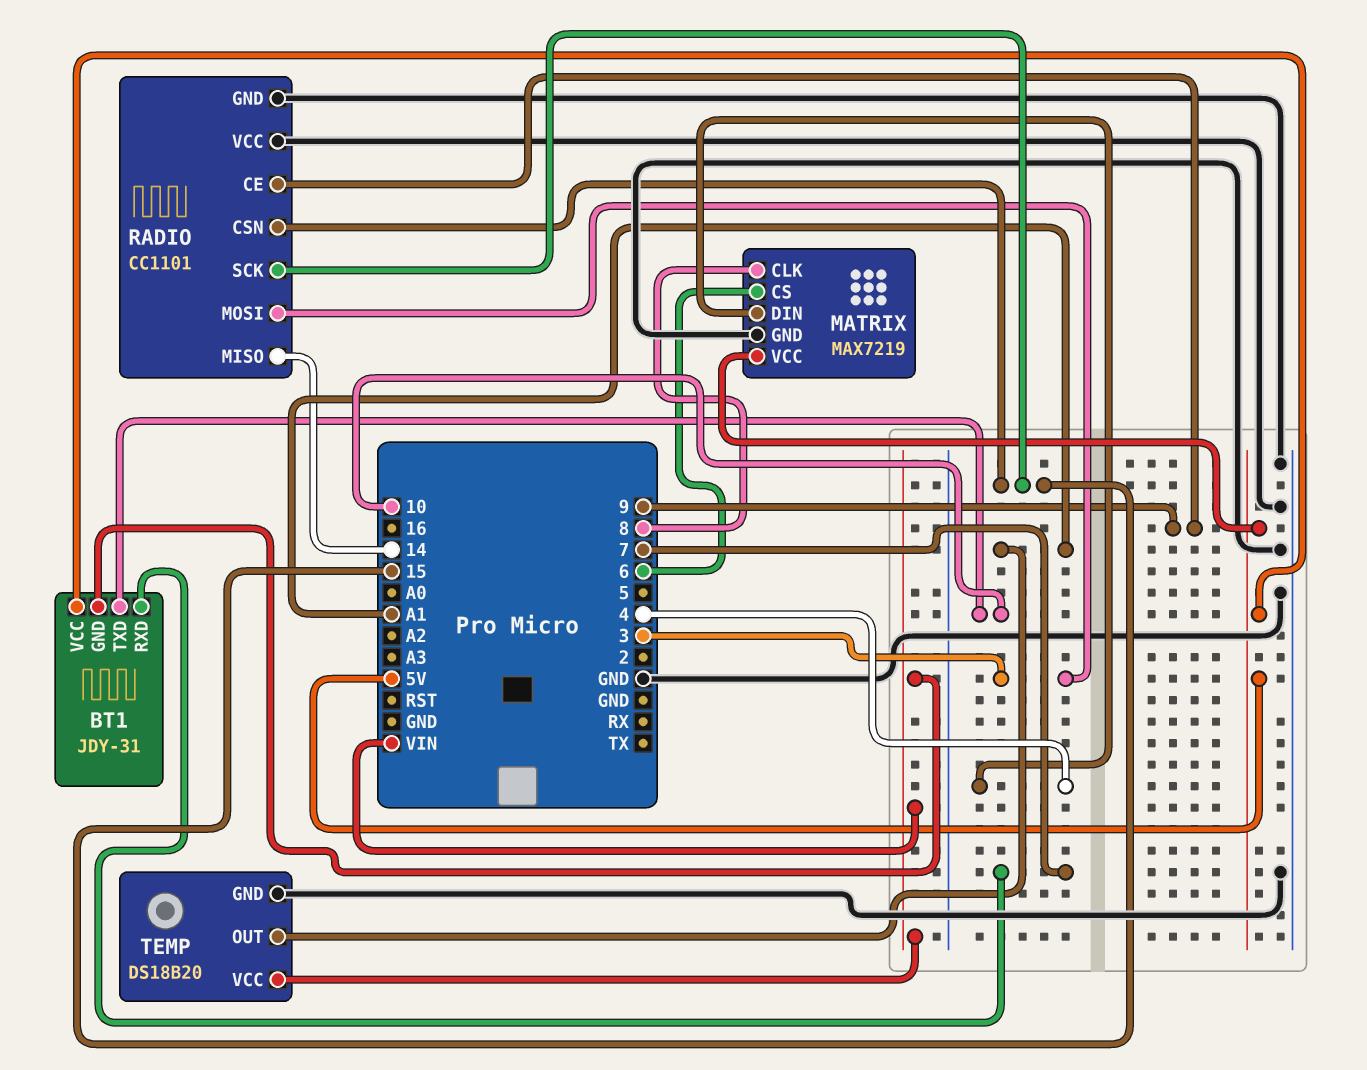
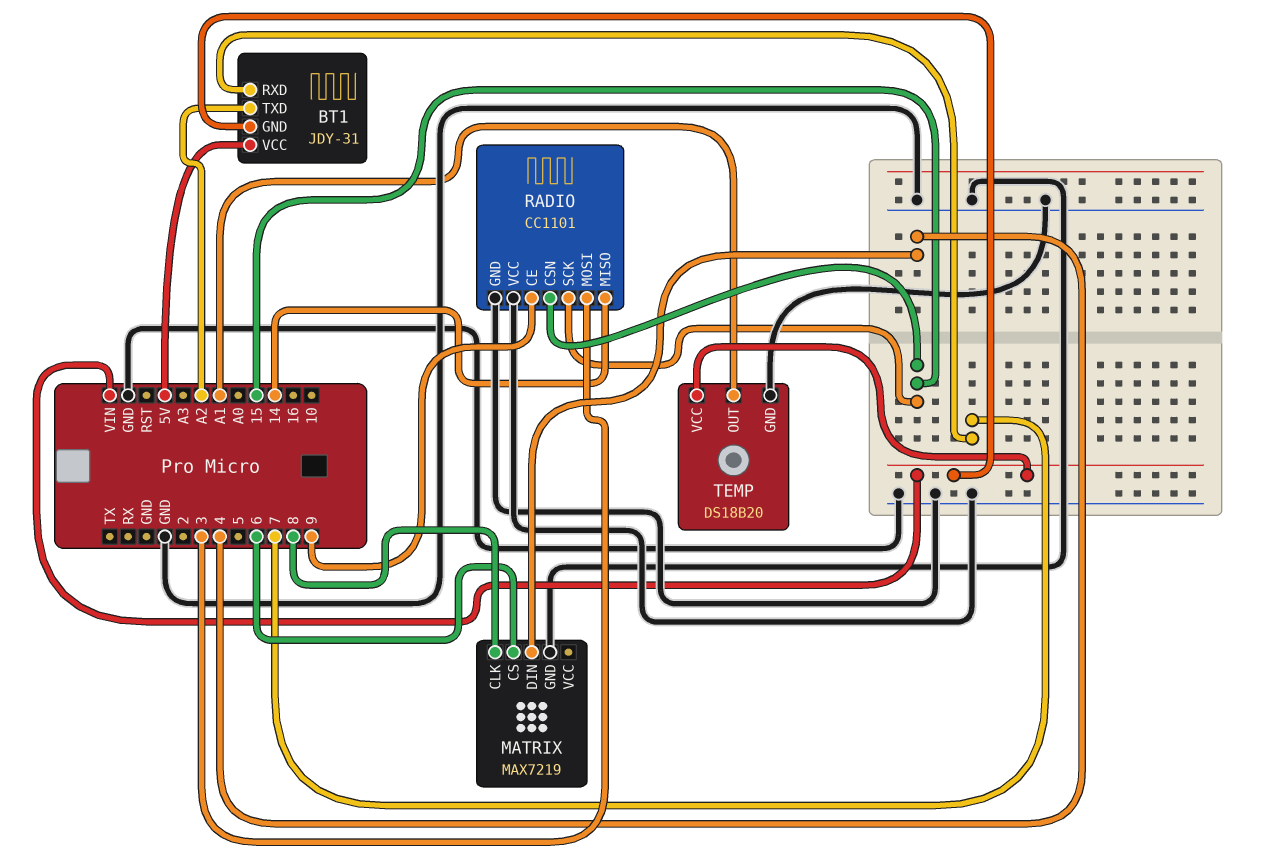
BT1 pin TXD: 10 -> A2
MATRIX pin VCC: 5V -> none

